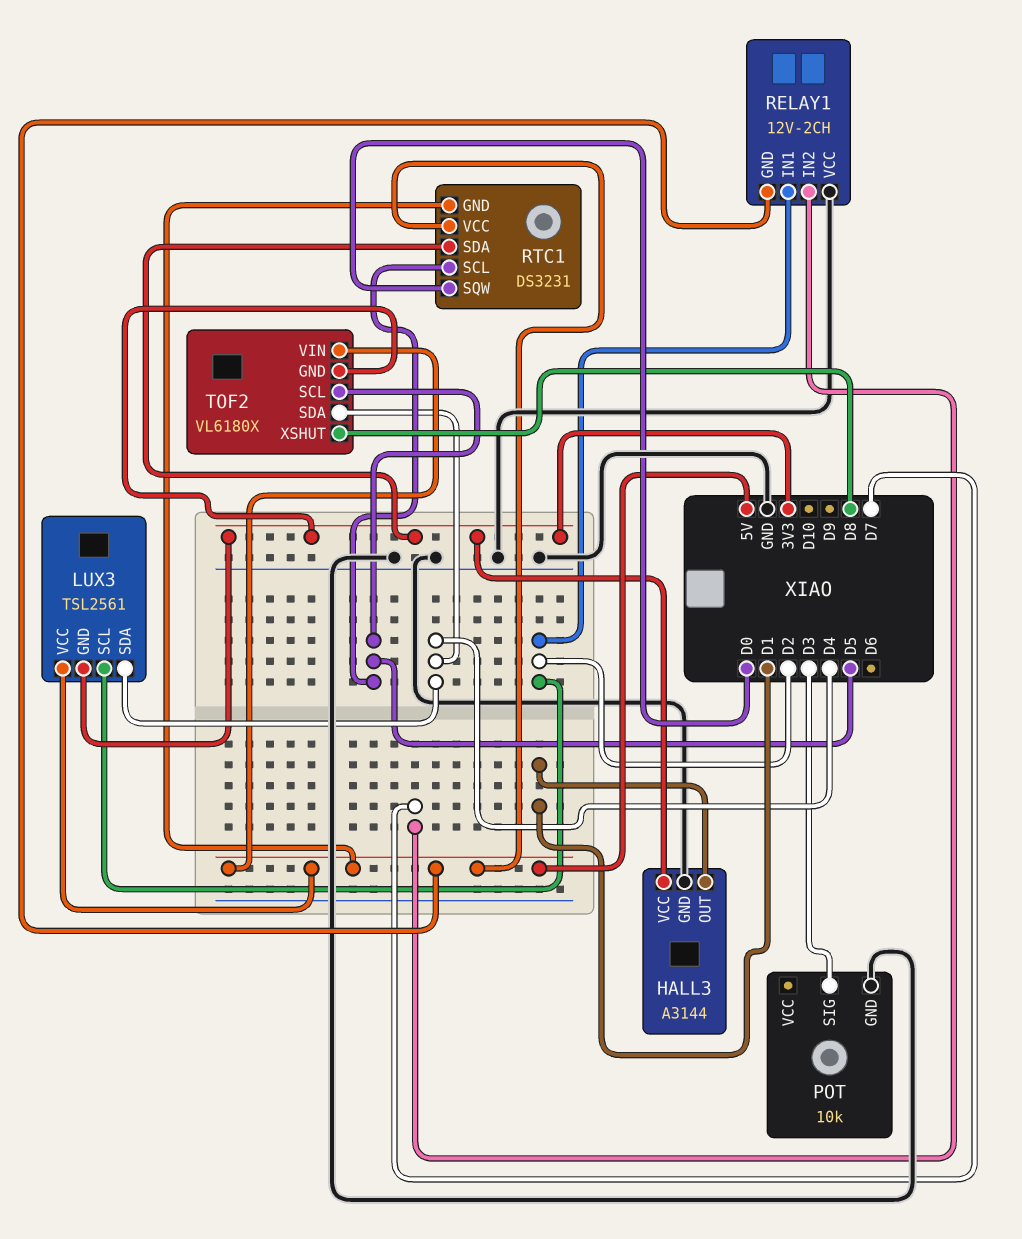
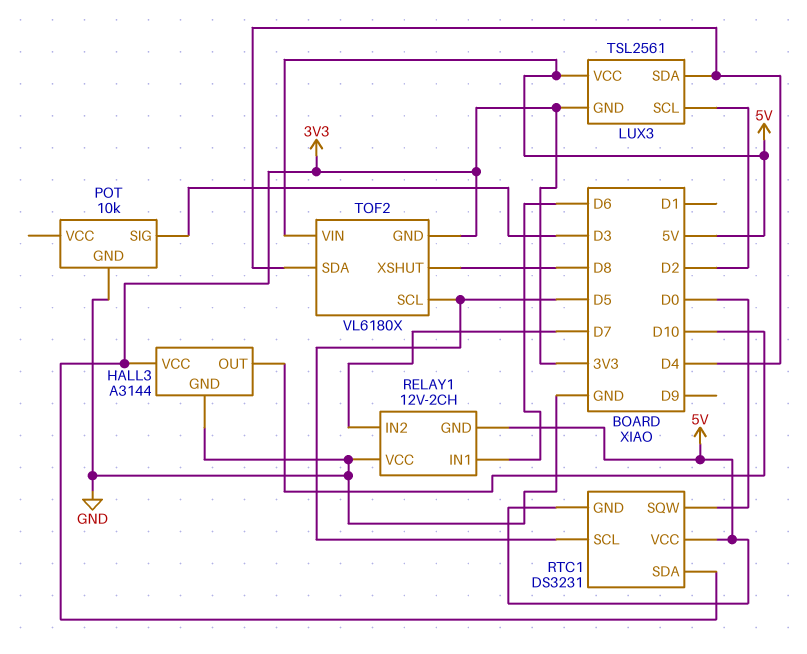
HALL3 pin OUT: D1 -> D10
RELAY1 pin IN1: D2 -> D6

